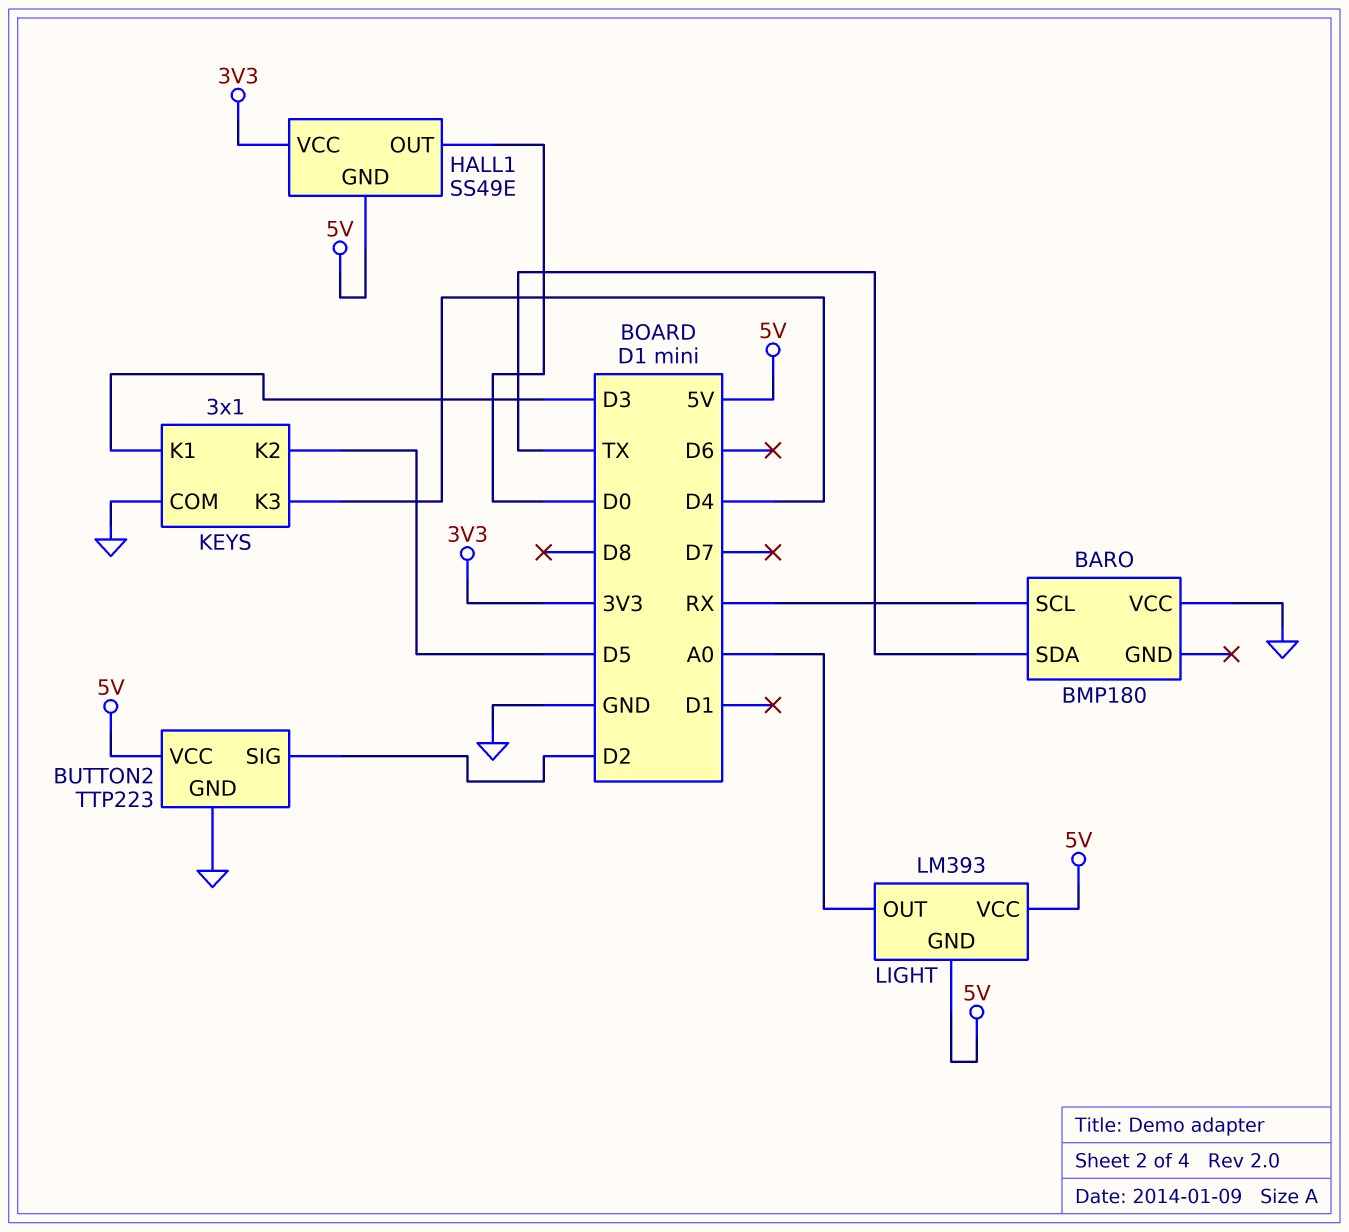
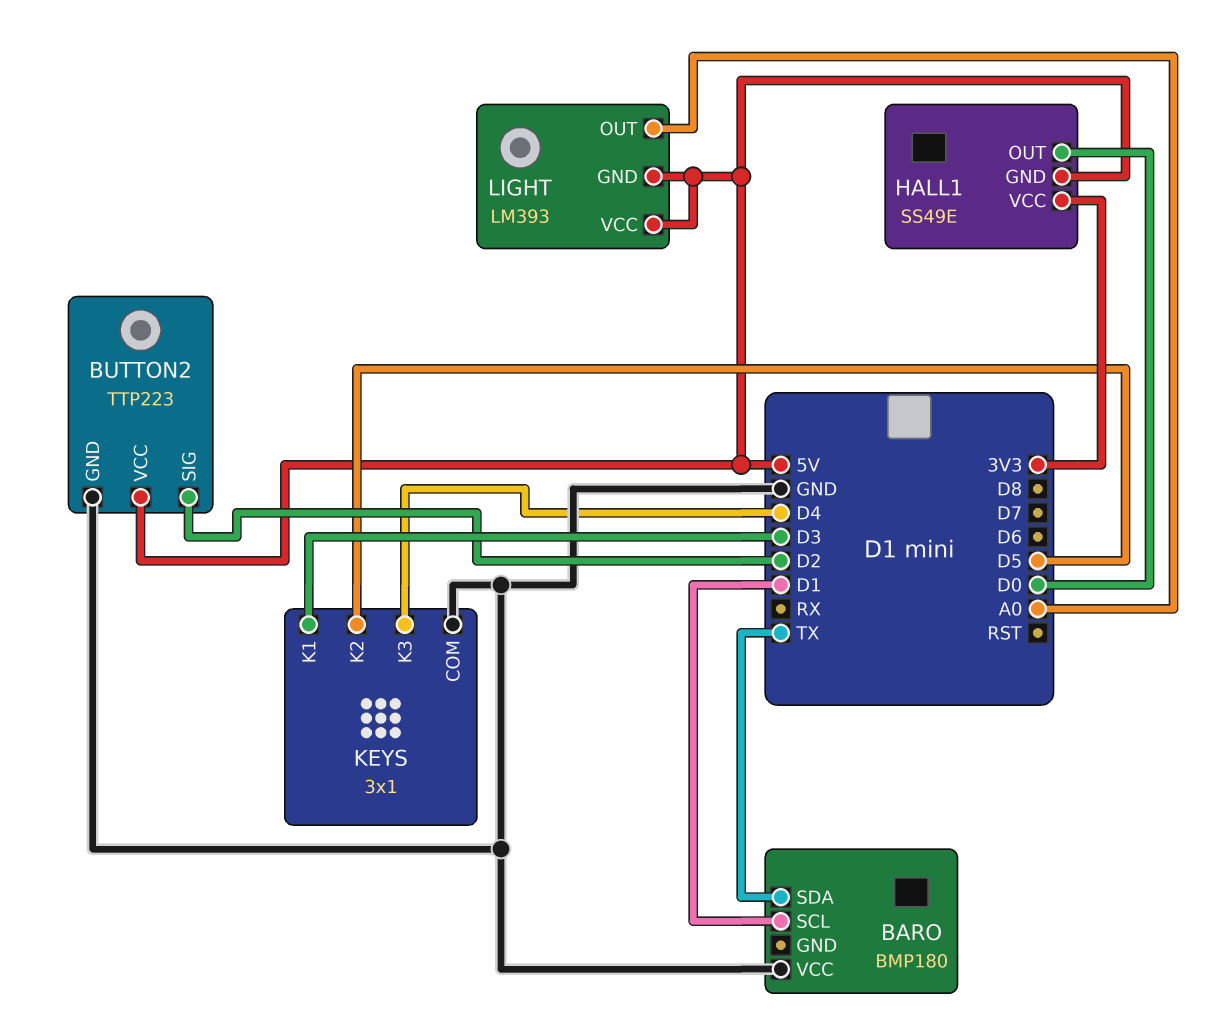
BARO pin SCL: RX -> D1

